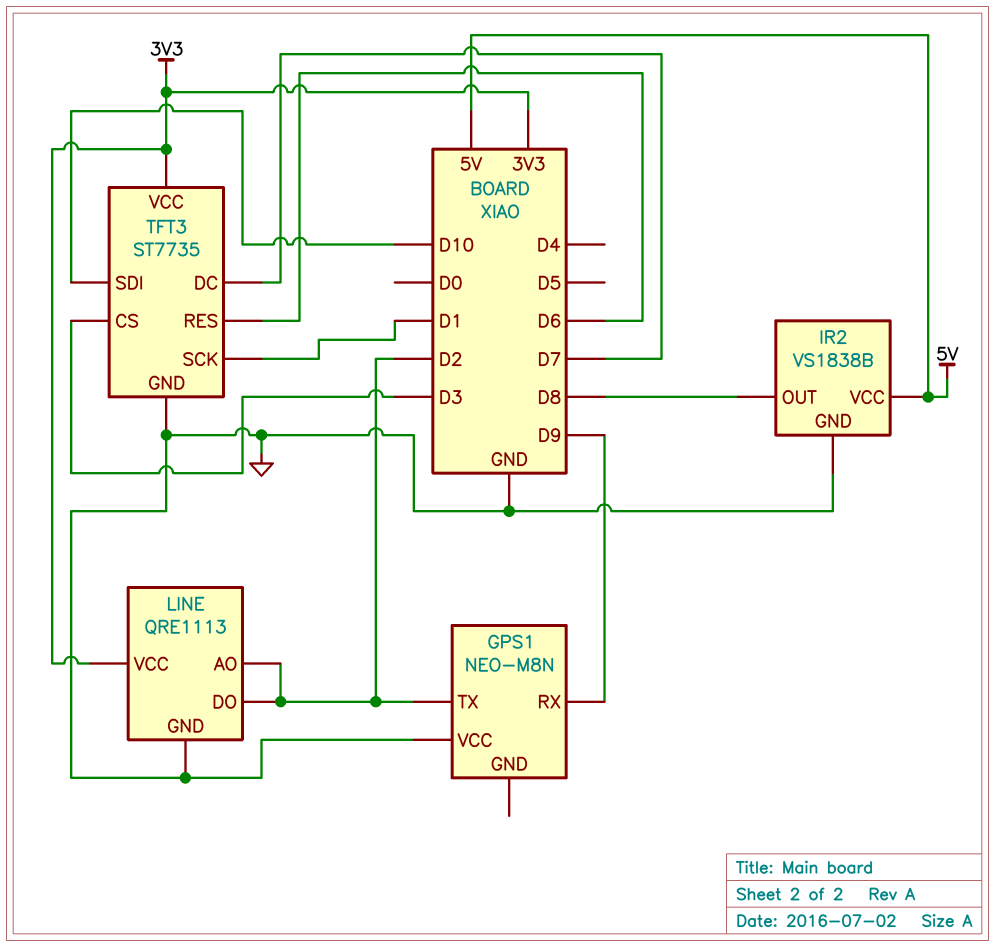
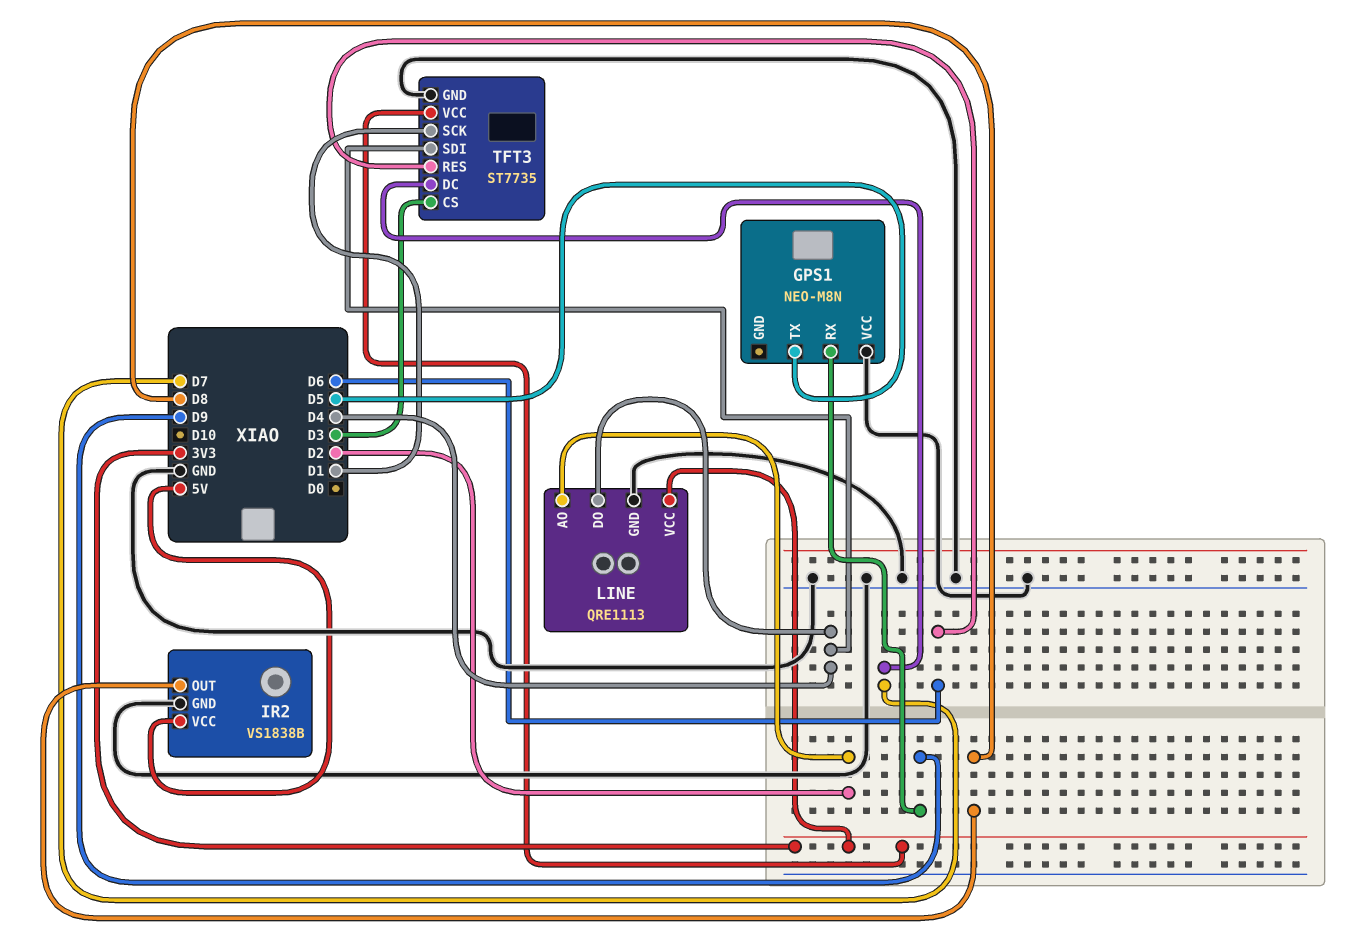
GPS1 pin TX: D2 -> D5
LINE pin DO: D2 -> D4
TFT3 pin SDI: D10 -> D4

